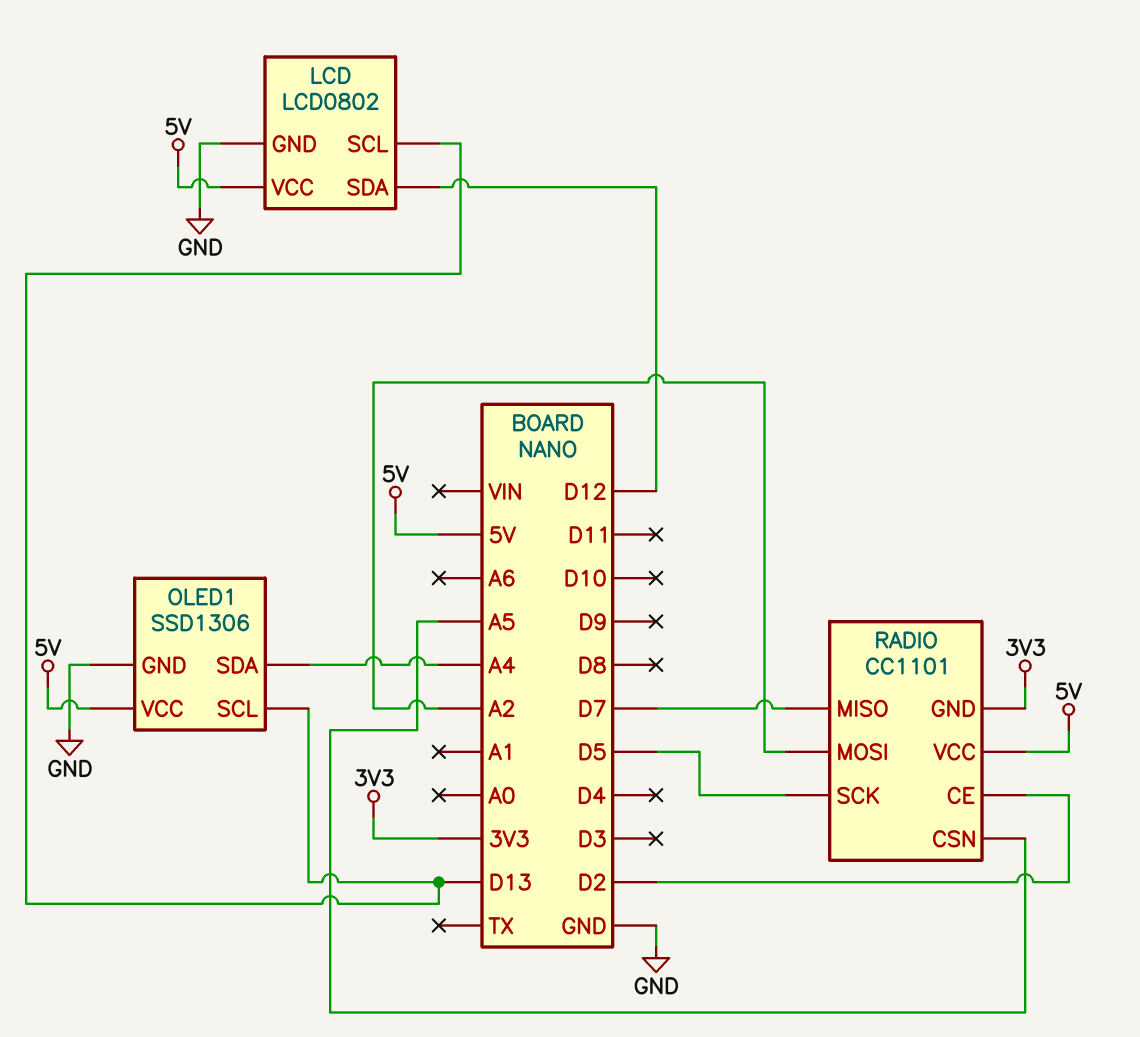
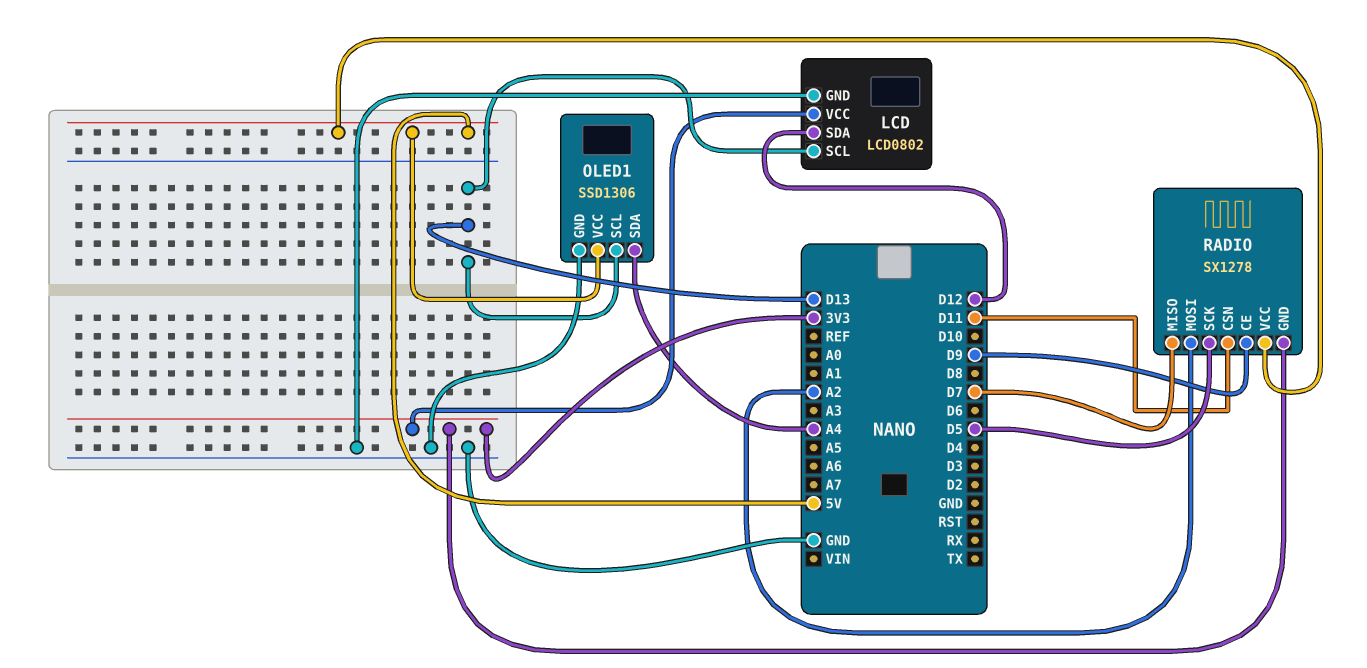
LCD pin VCC: 5V -> 3V3
RADIO: CC1101 -> SX1278
RADIO pin CE: D2 -> D9
RADIO pin CSN: A5 -> D11

